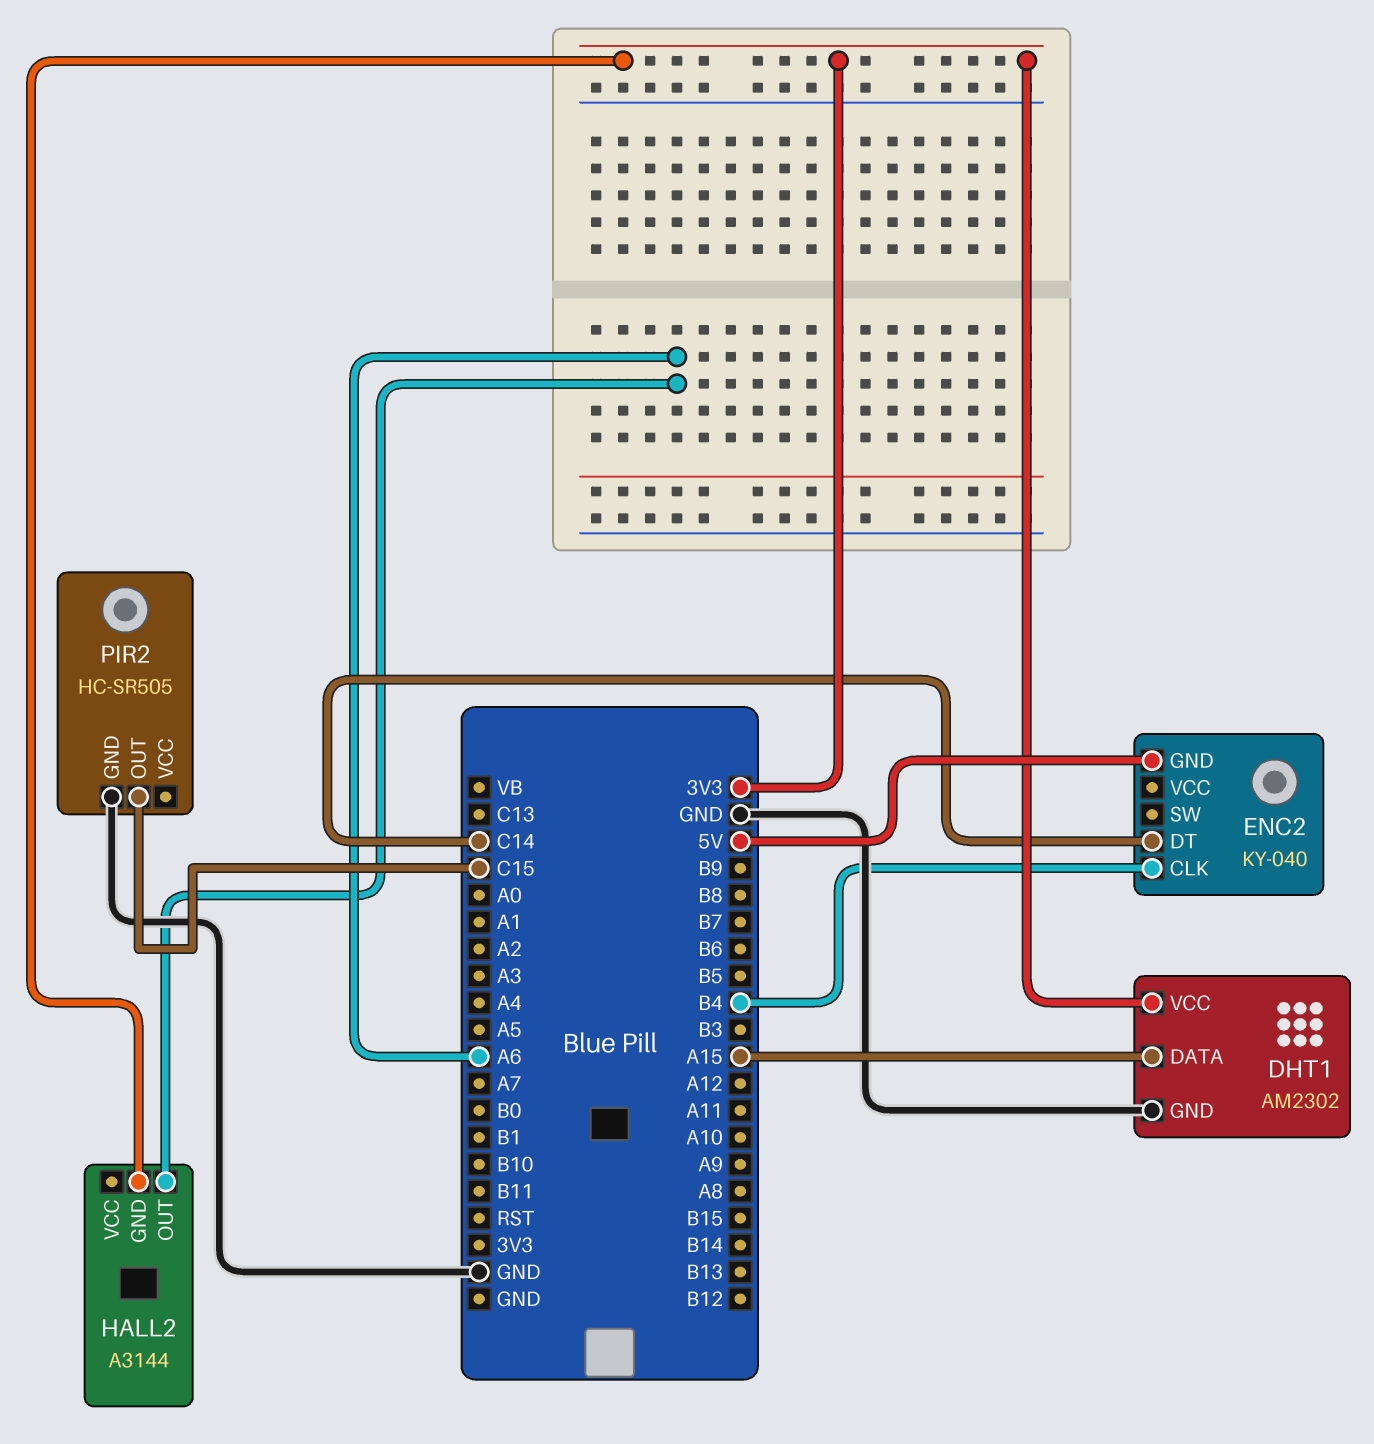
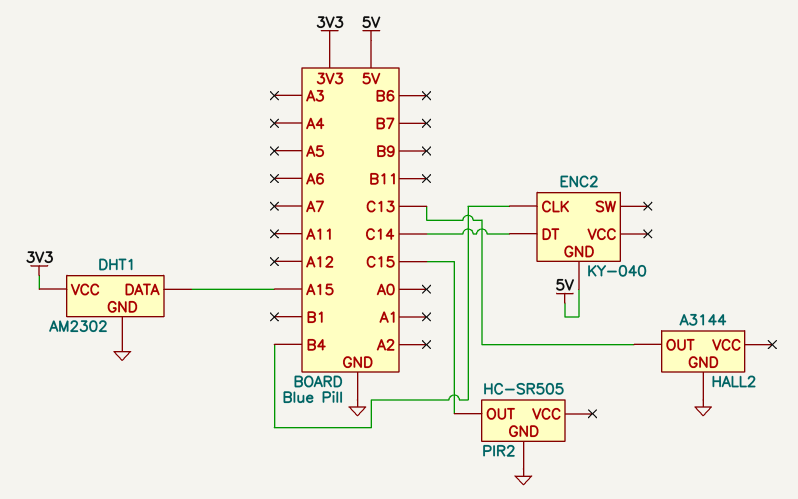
HALL2 pin GND: 3V3 -> GND
HALL2 pin OUT: A6 -> C13

